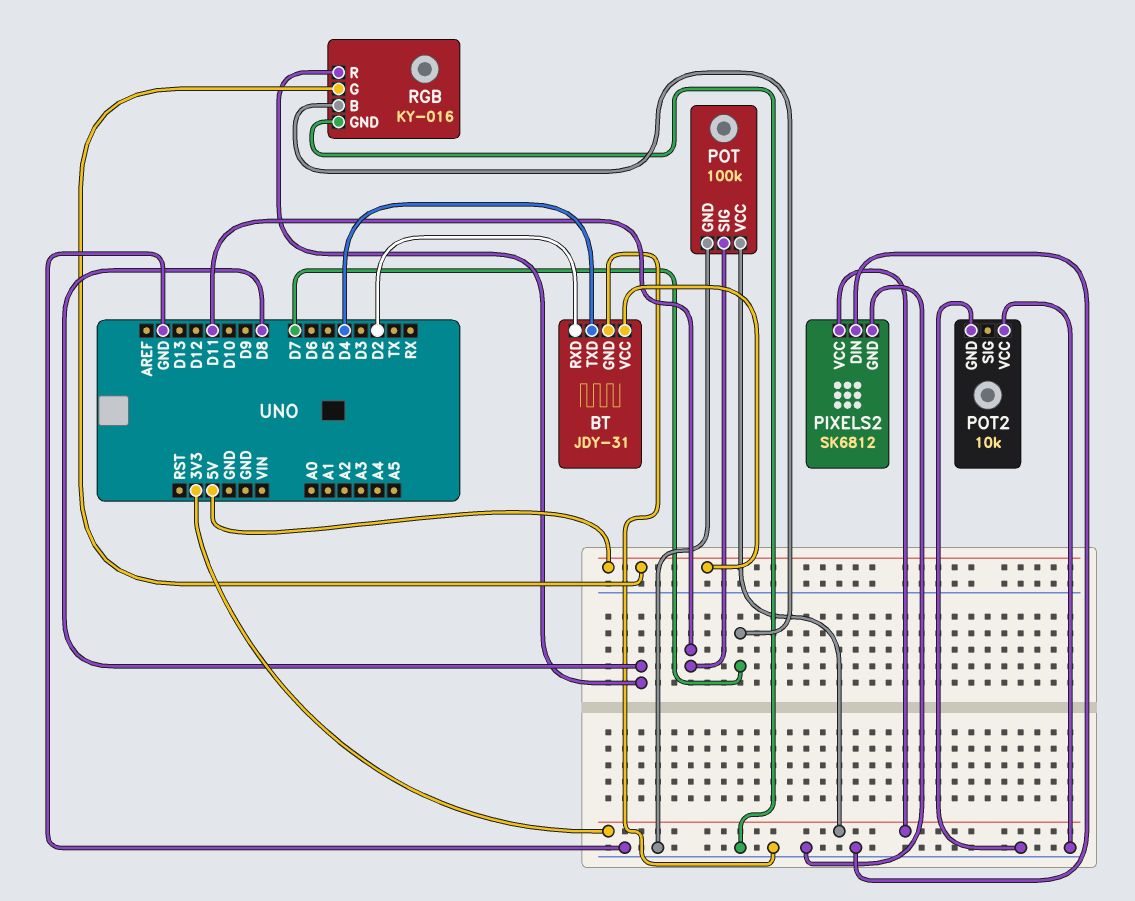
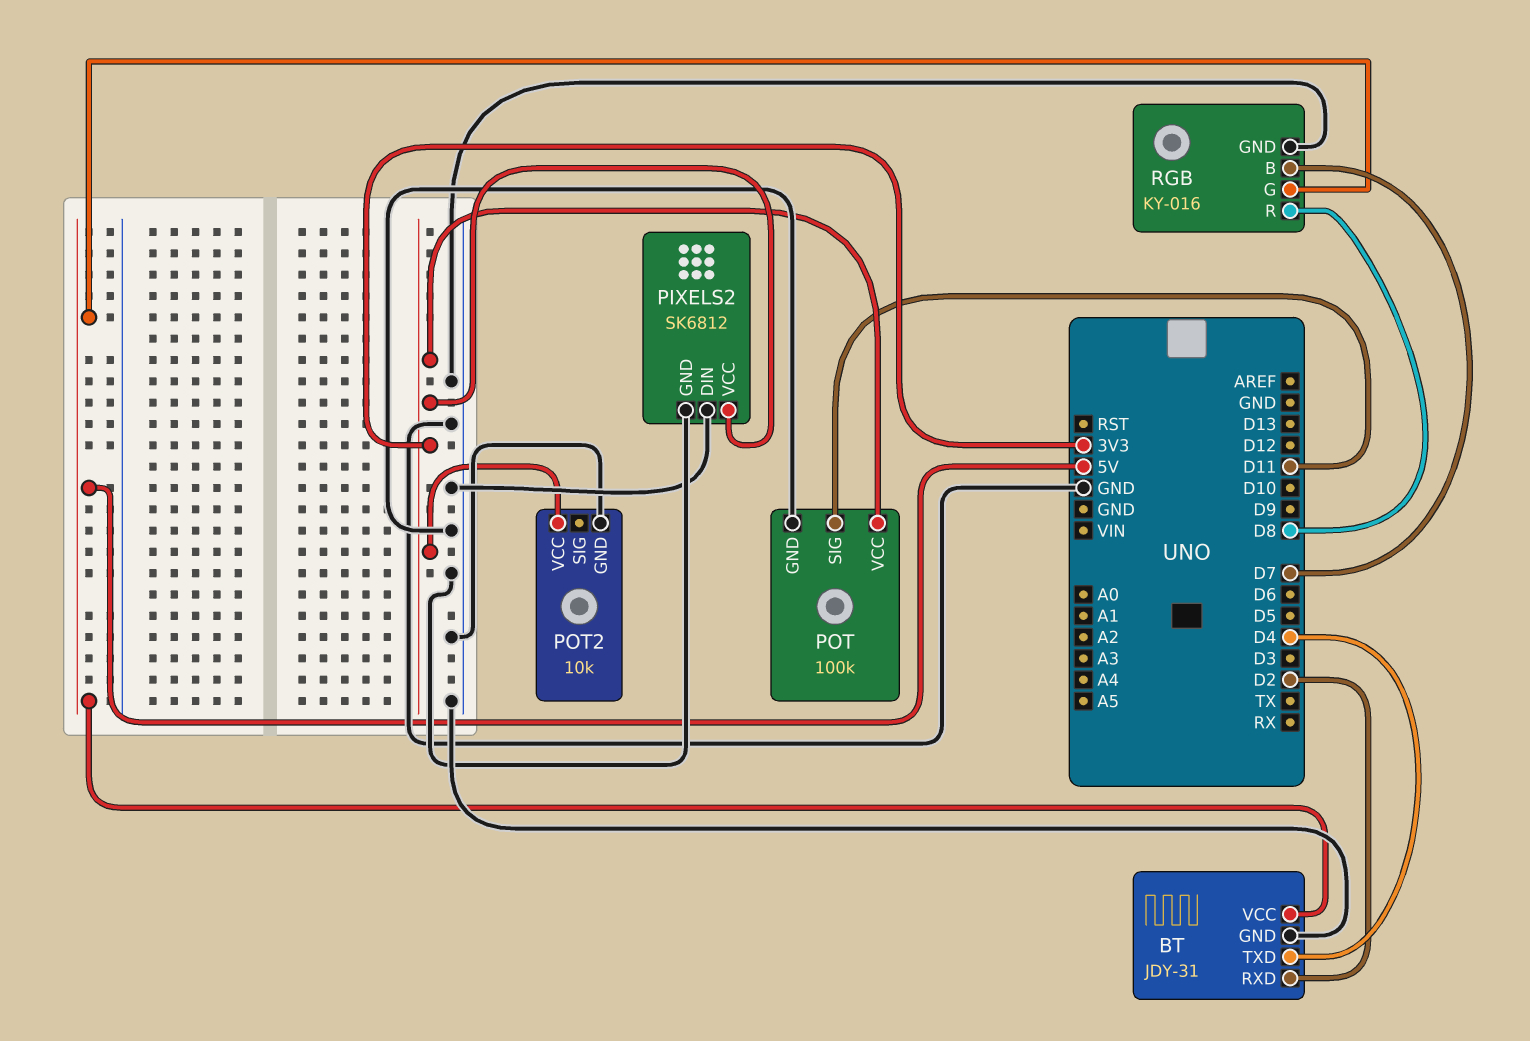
POT2 pin VCC: GND -> 3V3

